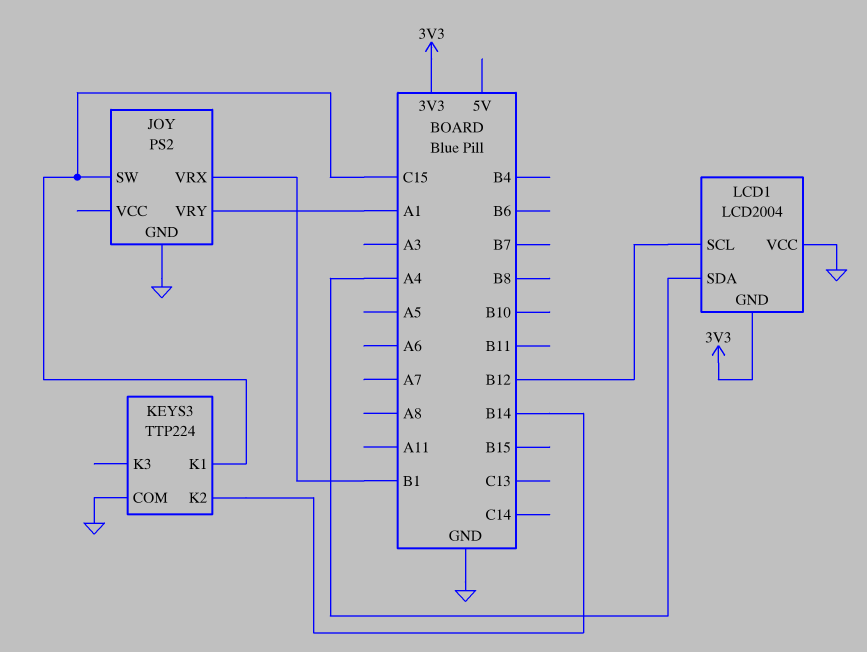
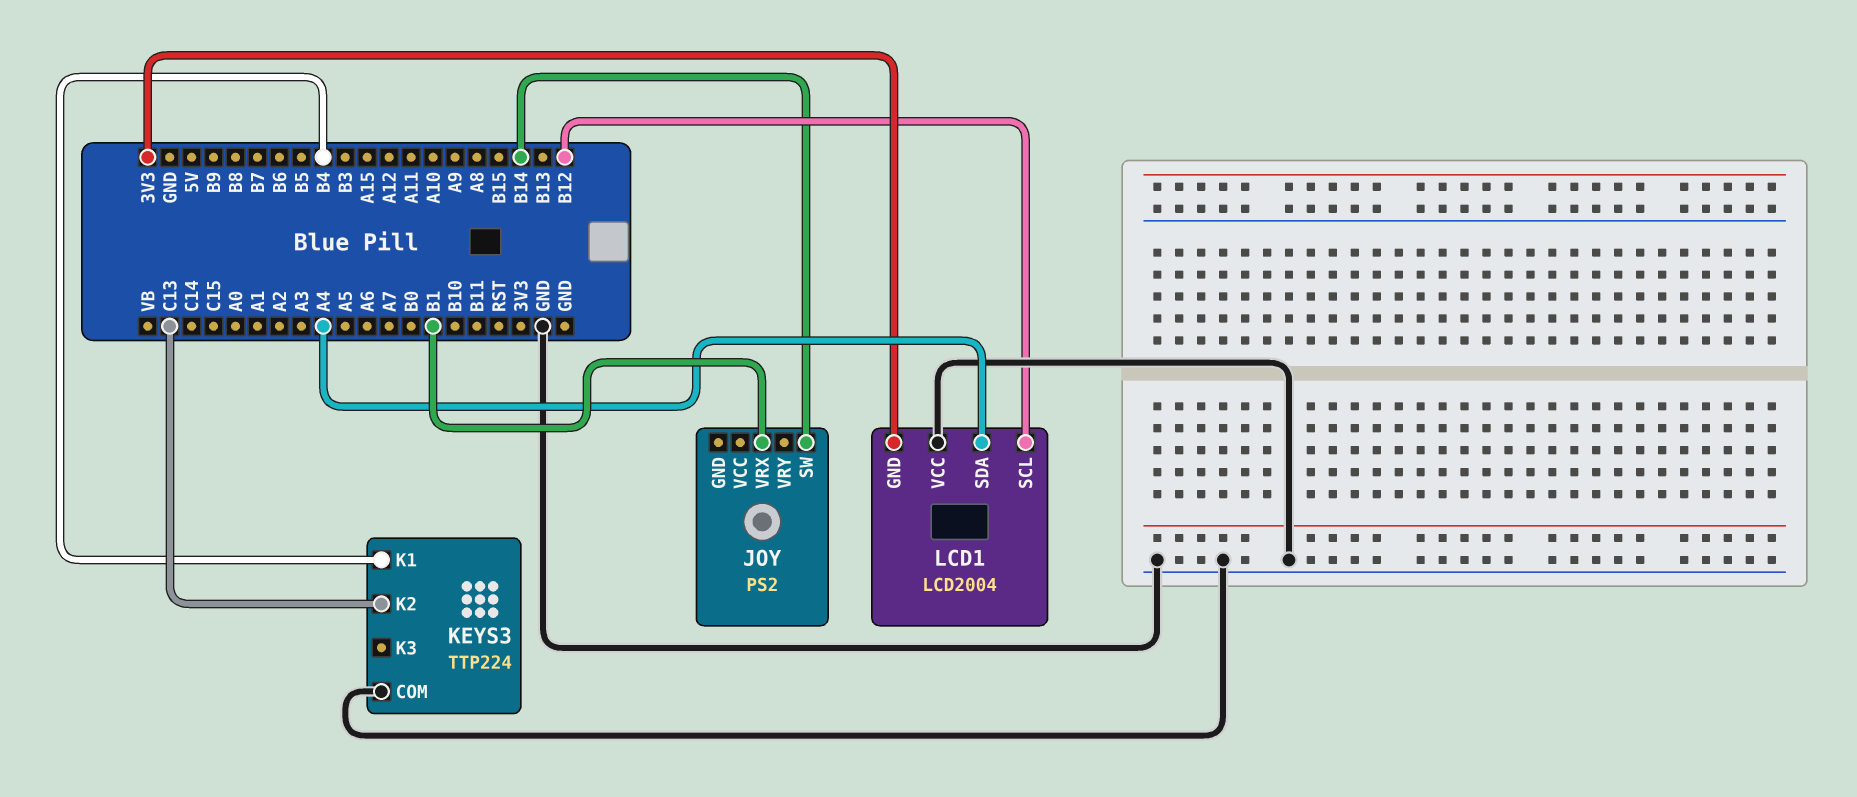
JOY pin GND: GND -> none
JOY pin SW: C15 -> B14
JOY pin VRY: A1 -> none
KEYS3 pin K1: C15 -> B4
KEYS3 pin K2: B14 -> C13

